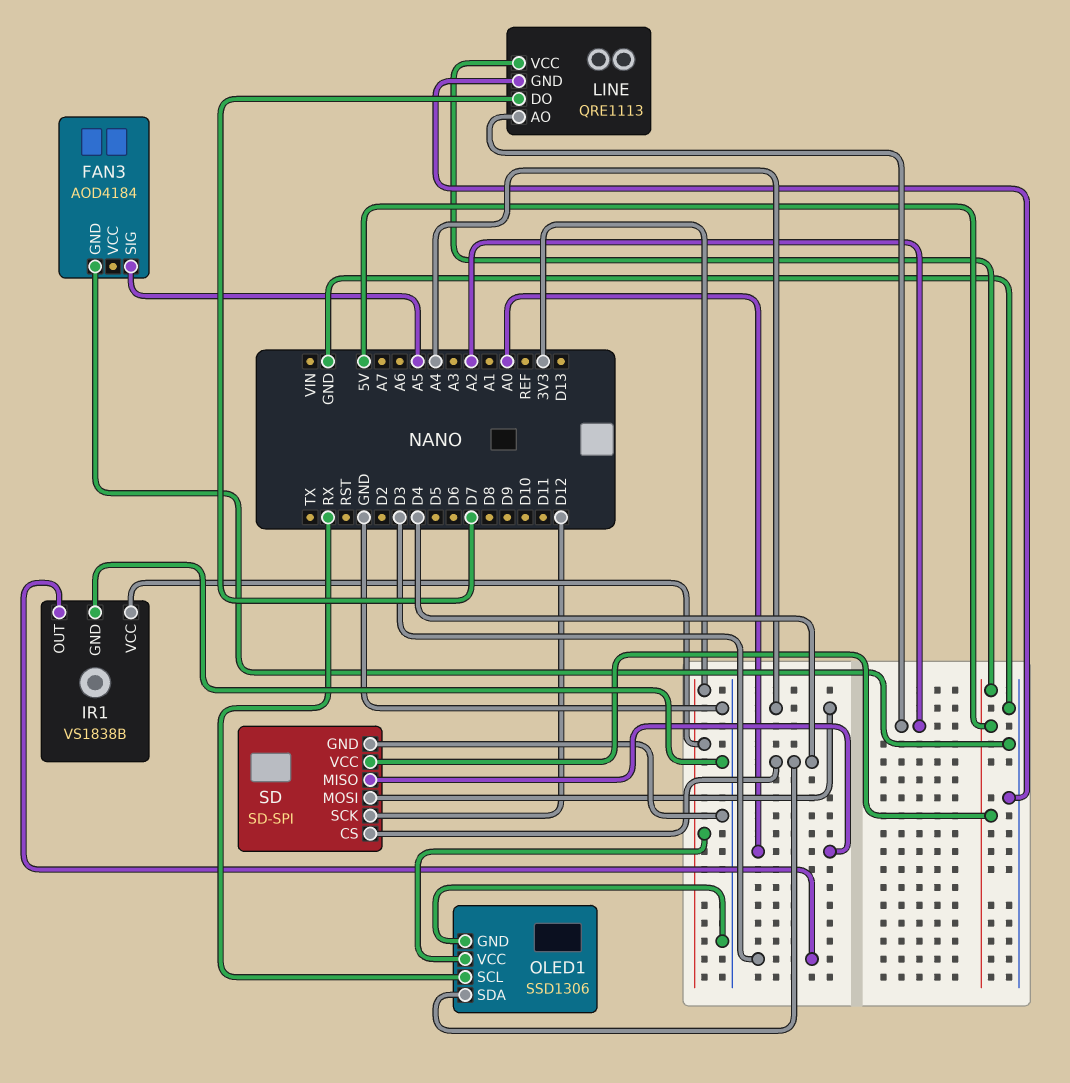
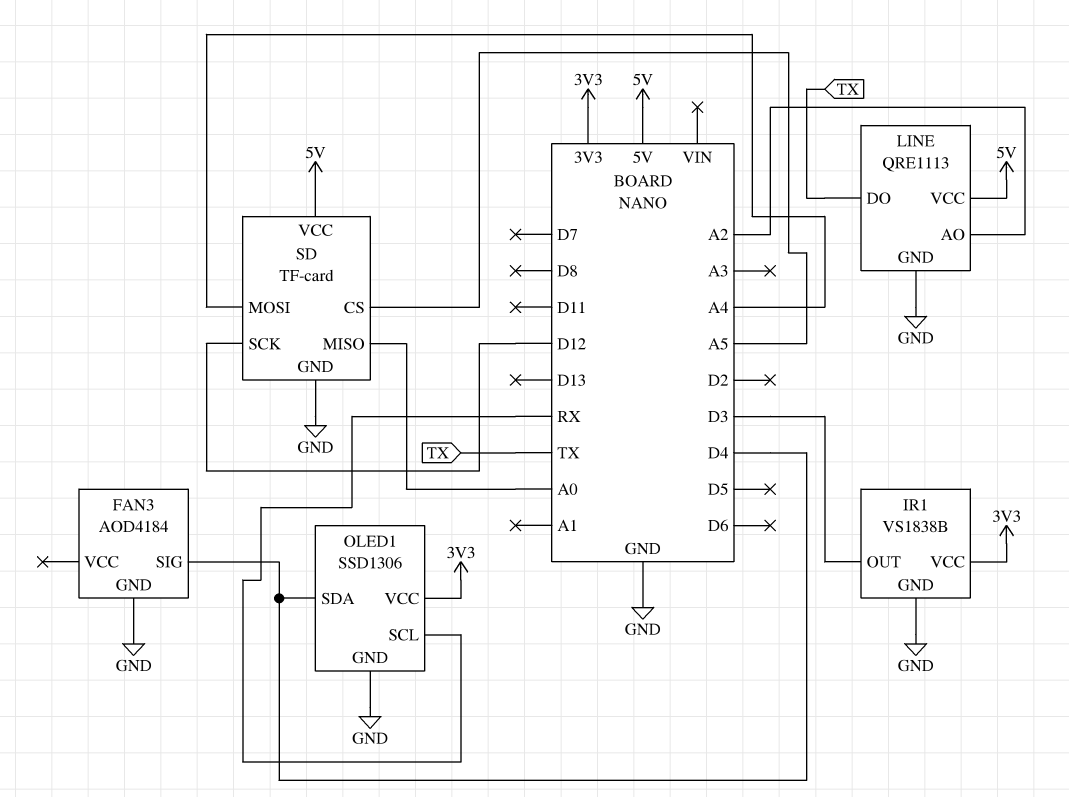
FAN3 pin SIG: A5 -> D4
LINE pin DO: D7 -> TX
SD: SD-SPI -> TF-card
SD pin CS: D4 -> A5

